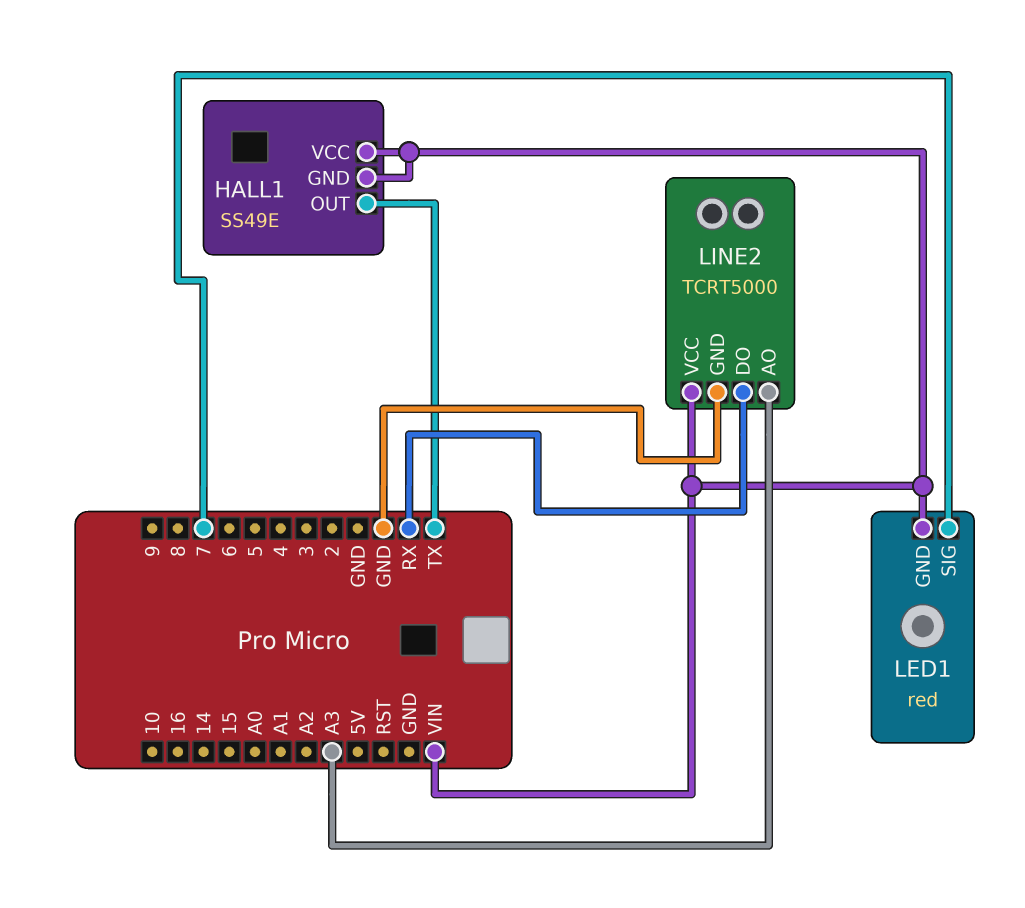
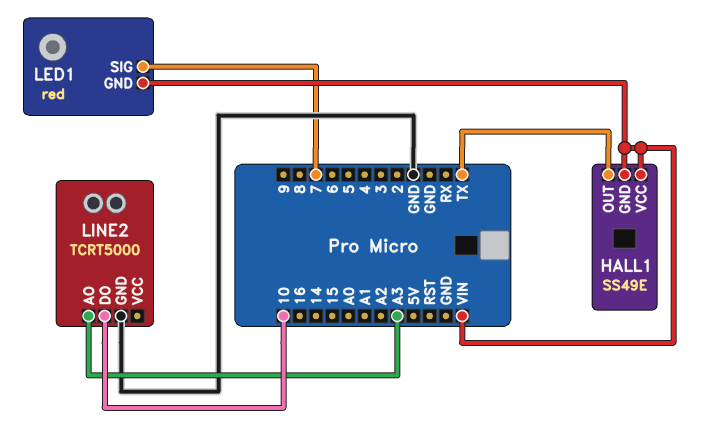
LINE2 pin DO: RX -> 10
LINE2 pin VCC: VIN -> none

